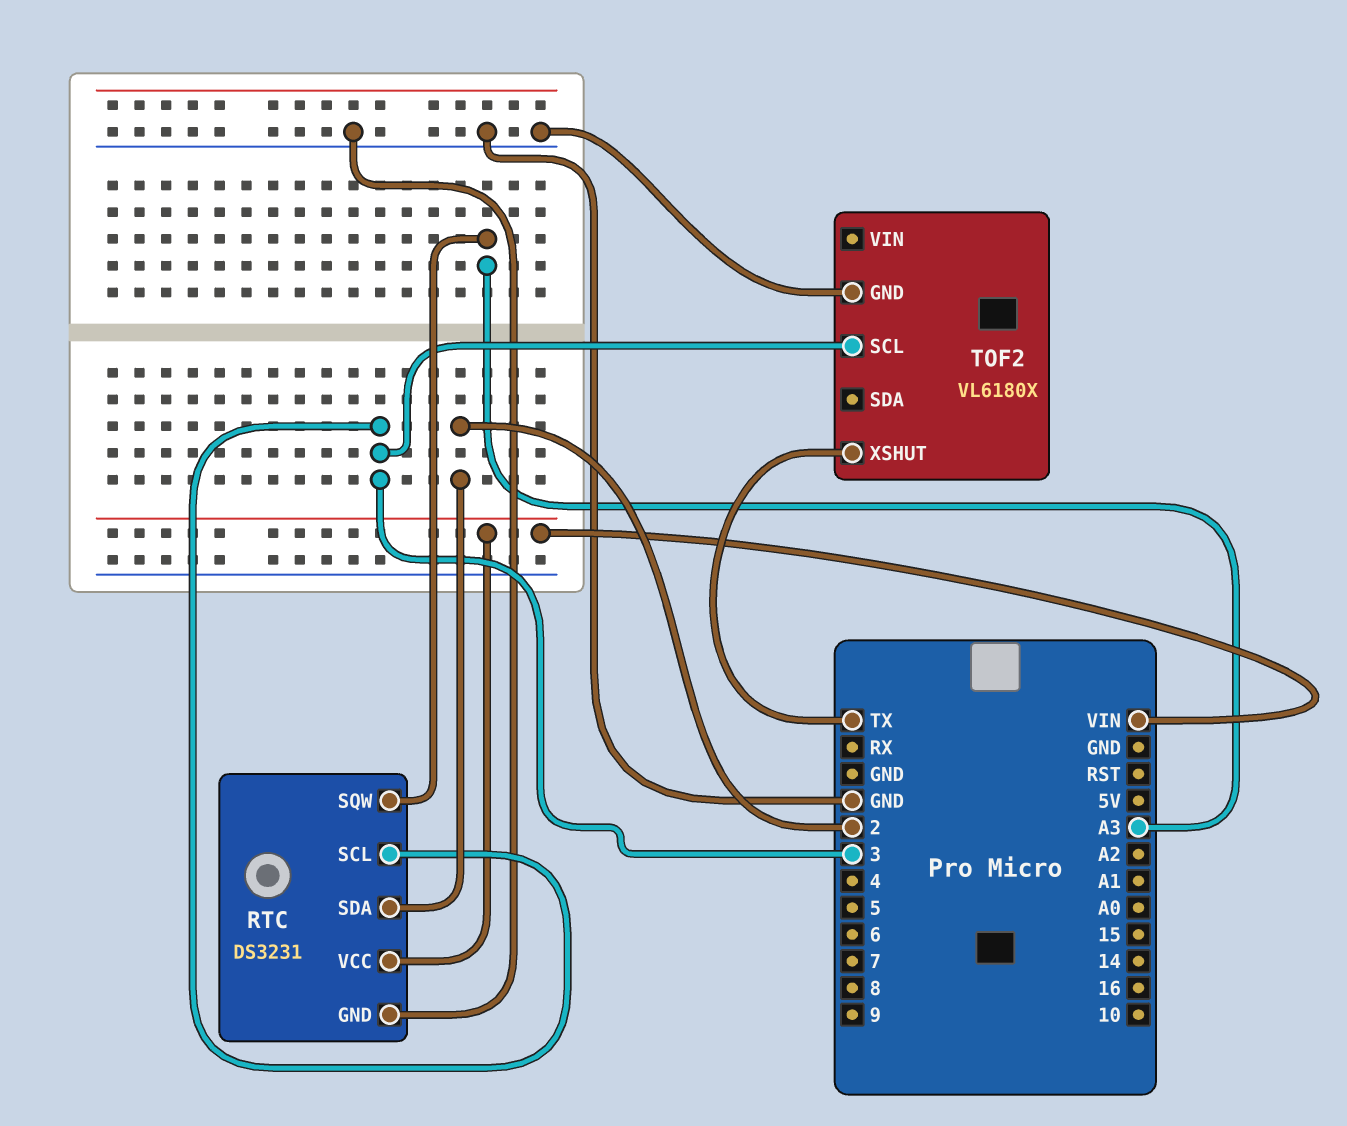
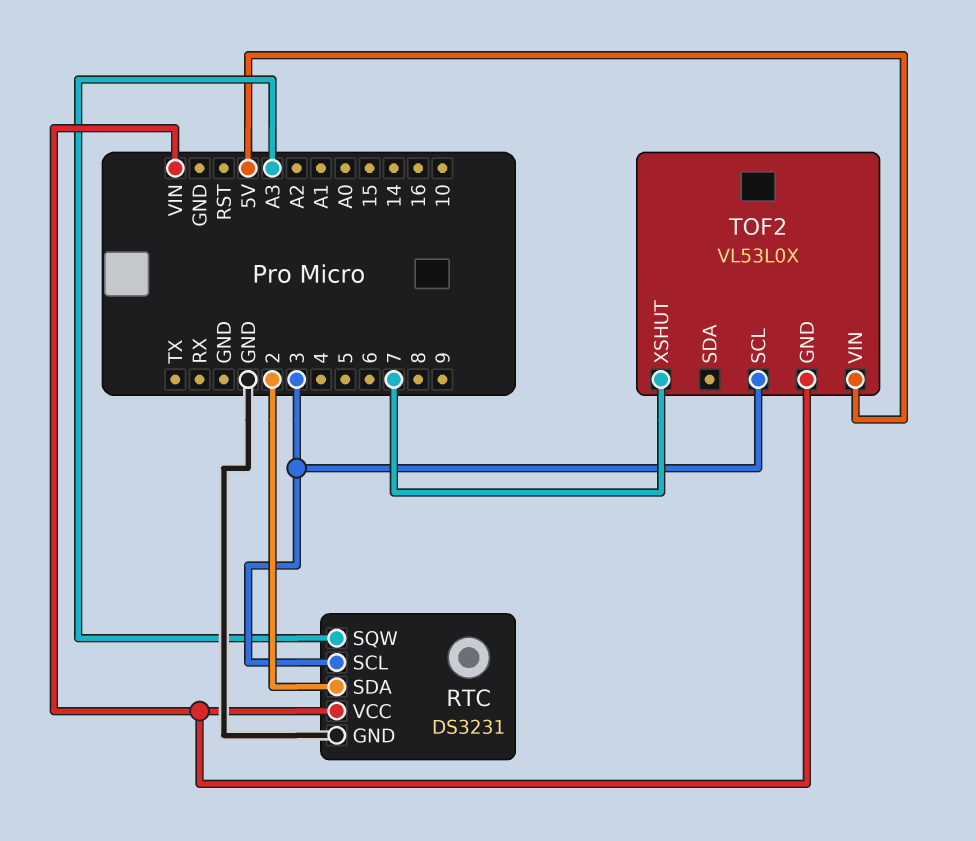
TOF2: VL6180X -> VL53L0X
TOF2 pin GND: GND -> VIN
TOF2 pin VIN: none -> 5V
TOF2 pin XSHUT: TX -> 7

